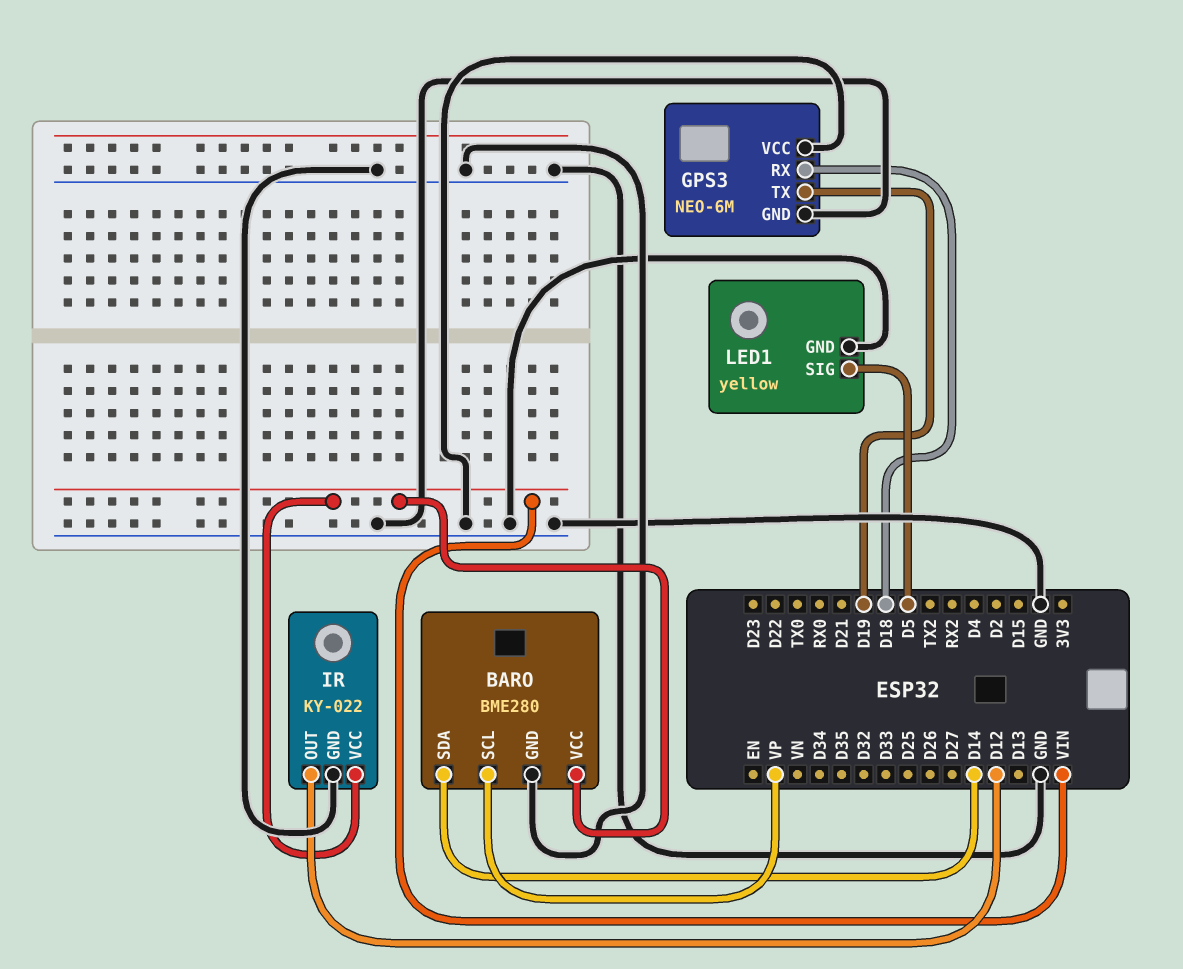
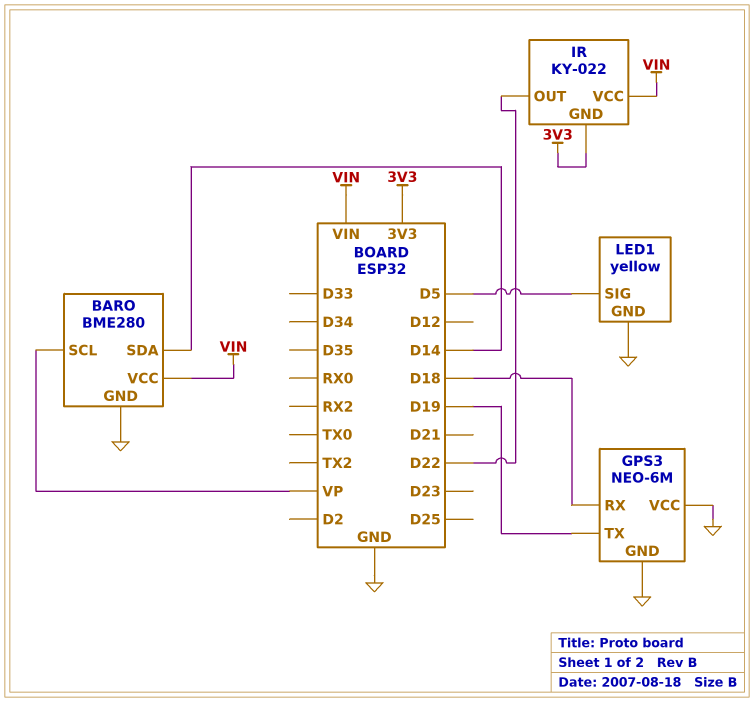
IR pin GND: GND -> 3V3
IR pin OUT: D12 -> D22

